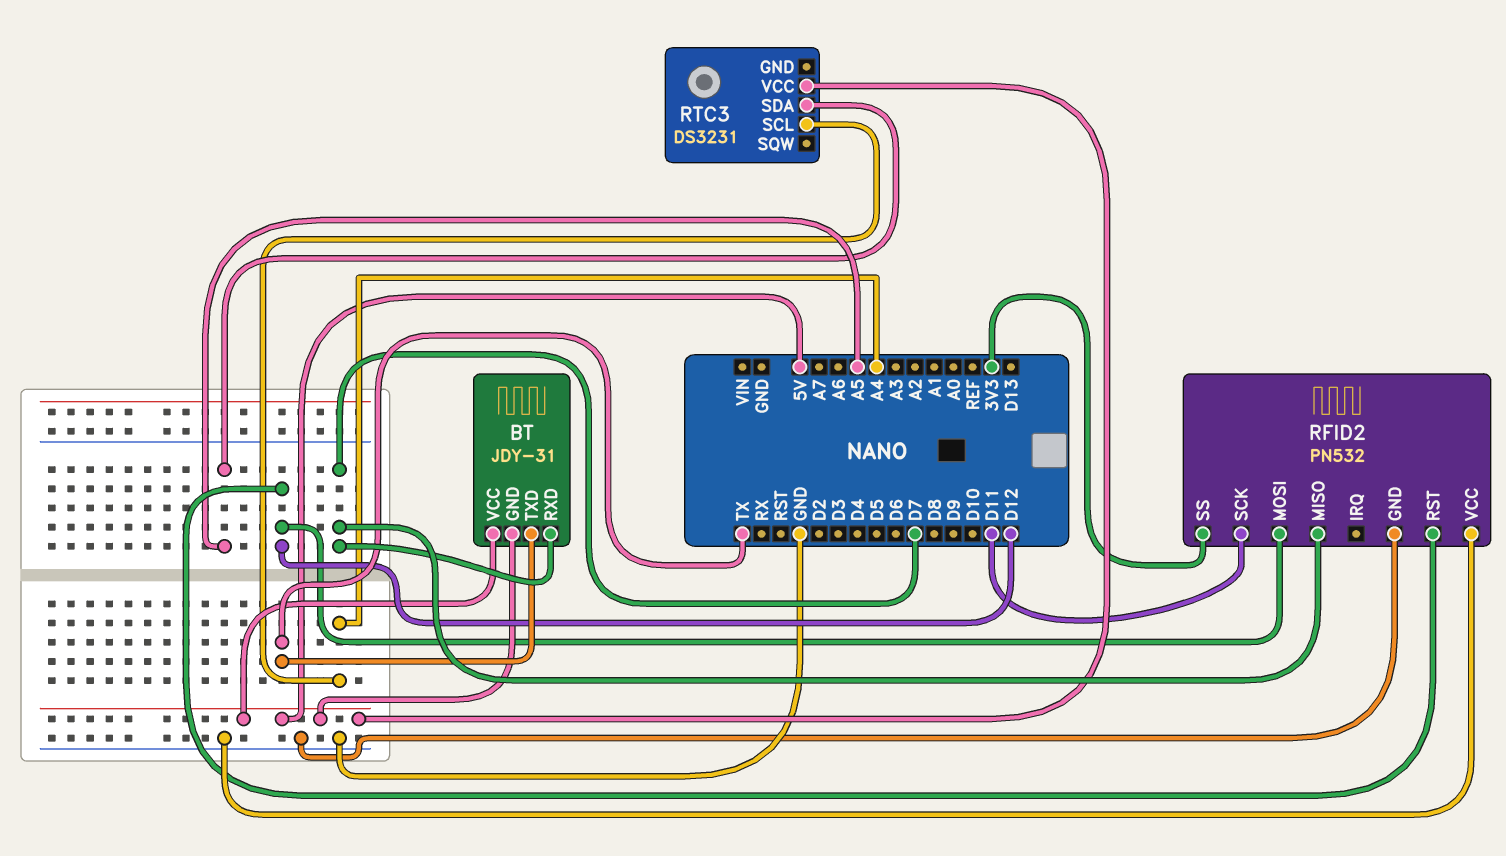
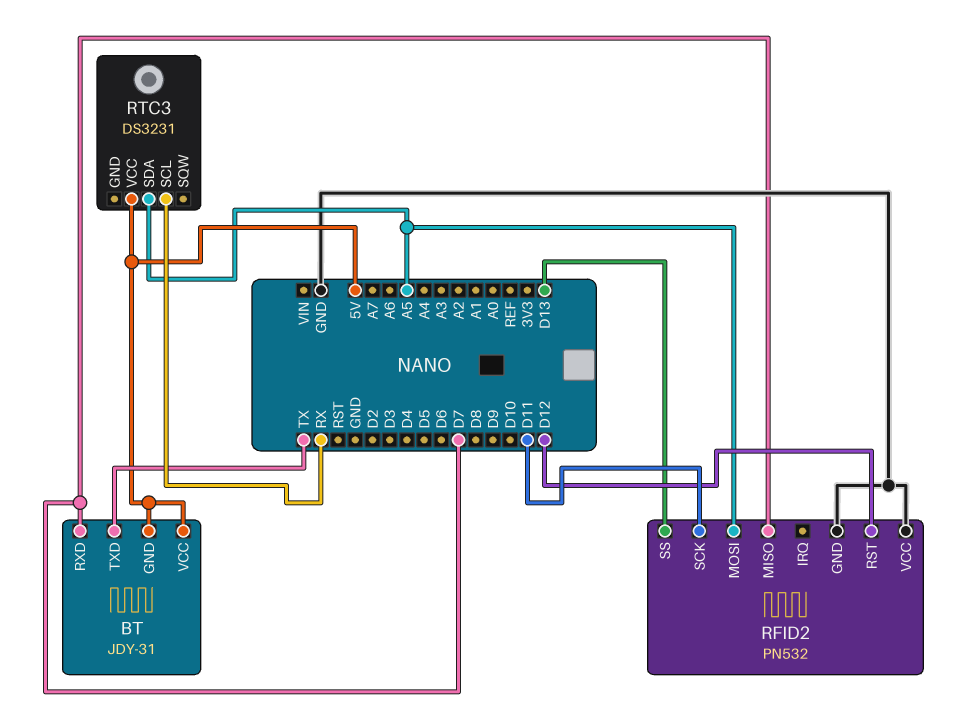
RFID2 pin MOSI: D12 -> A5
RFID2 pin SS: 3V3 -> D13
RTC3 pin SCL: A4 -> RX

